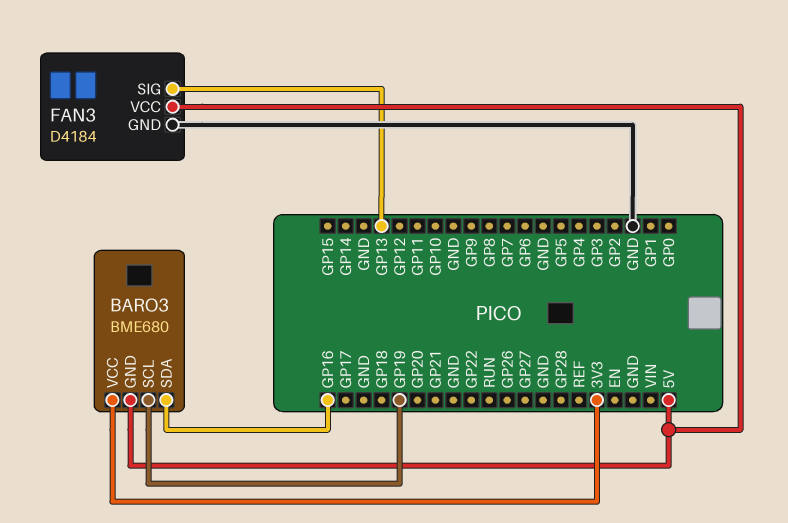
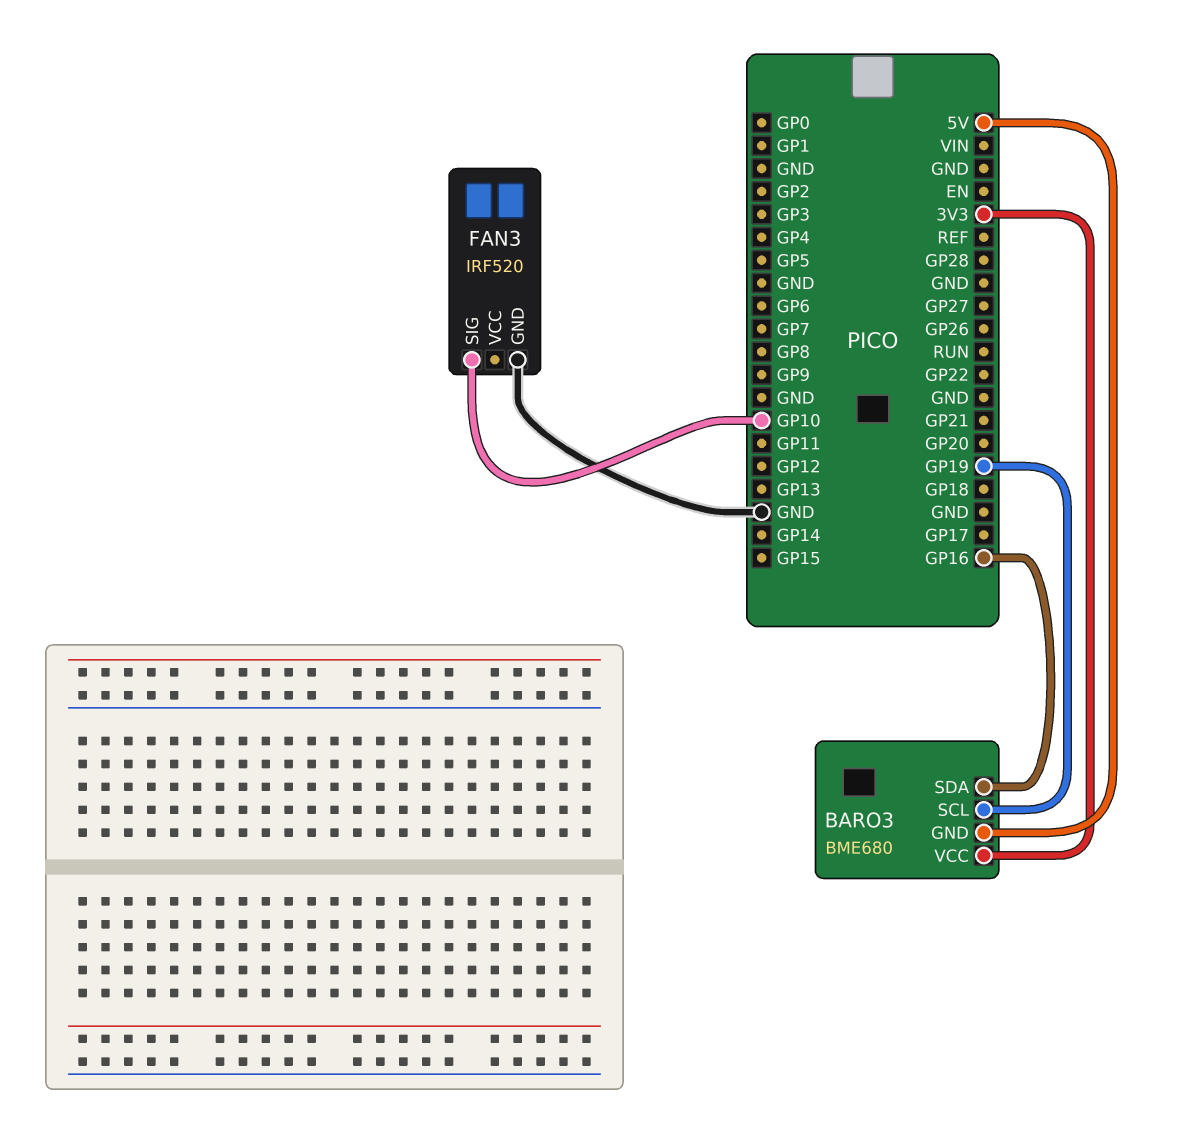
FAN3: D4184 -> IRF520
FAN3 pin SIG: GP13 -> GP10
FAN3 pin VCC: 5V -> none

